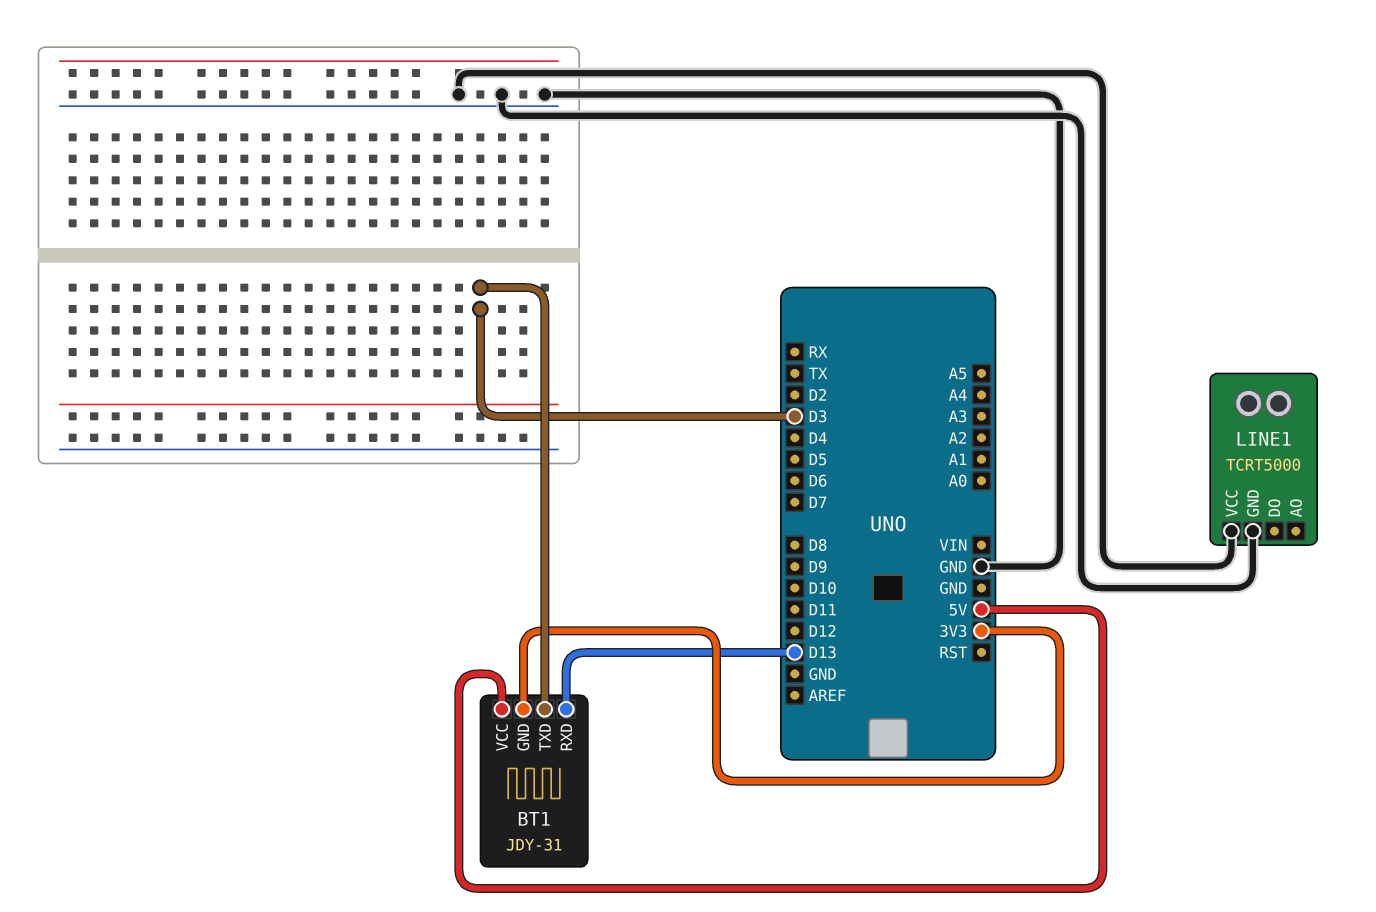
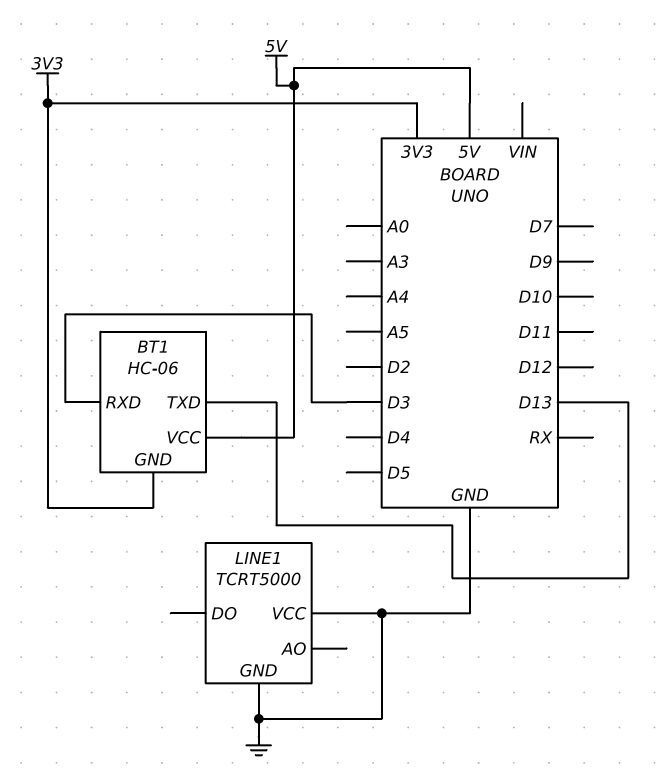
BT1: JDY-31 -> HC-06
BT1 pin RXD: D13 -> D3
BT1 pin TXD: D3 -> D13

